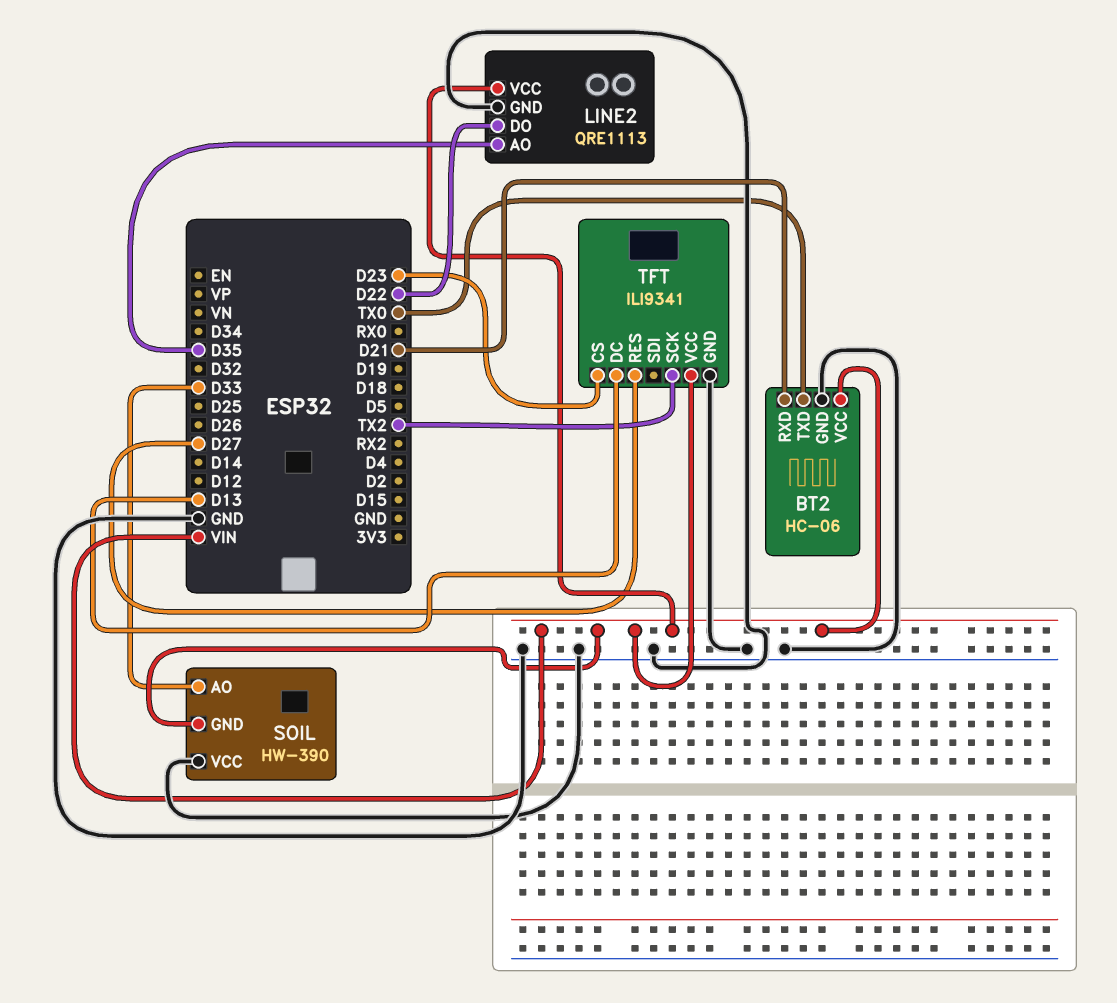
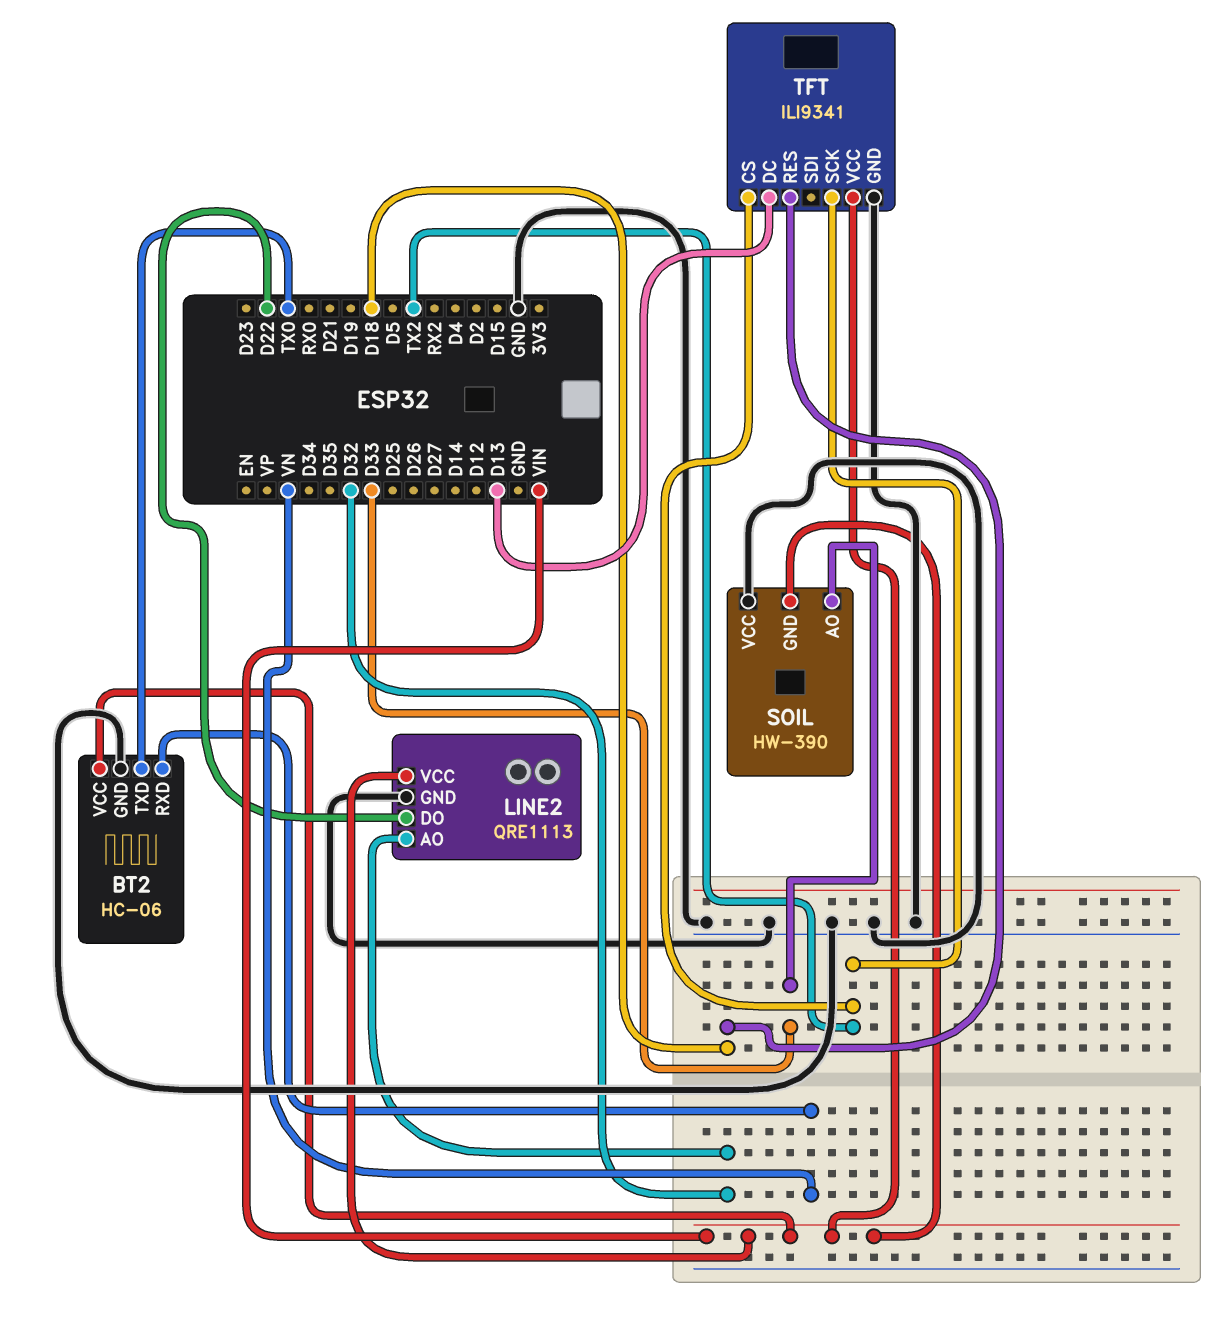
BT2 pin RXD: D21 -> VN
LINE2 pin AO: D35 -> D32
TFT pin CS: D23 -> TX2
TFT pin RES: D27 -> D18

